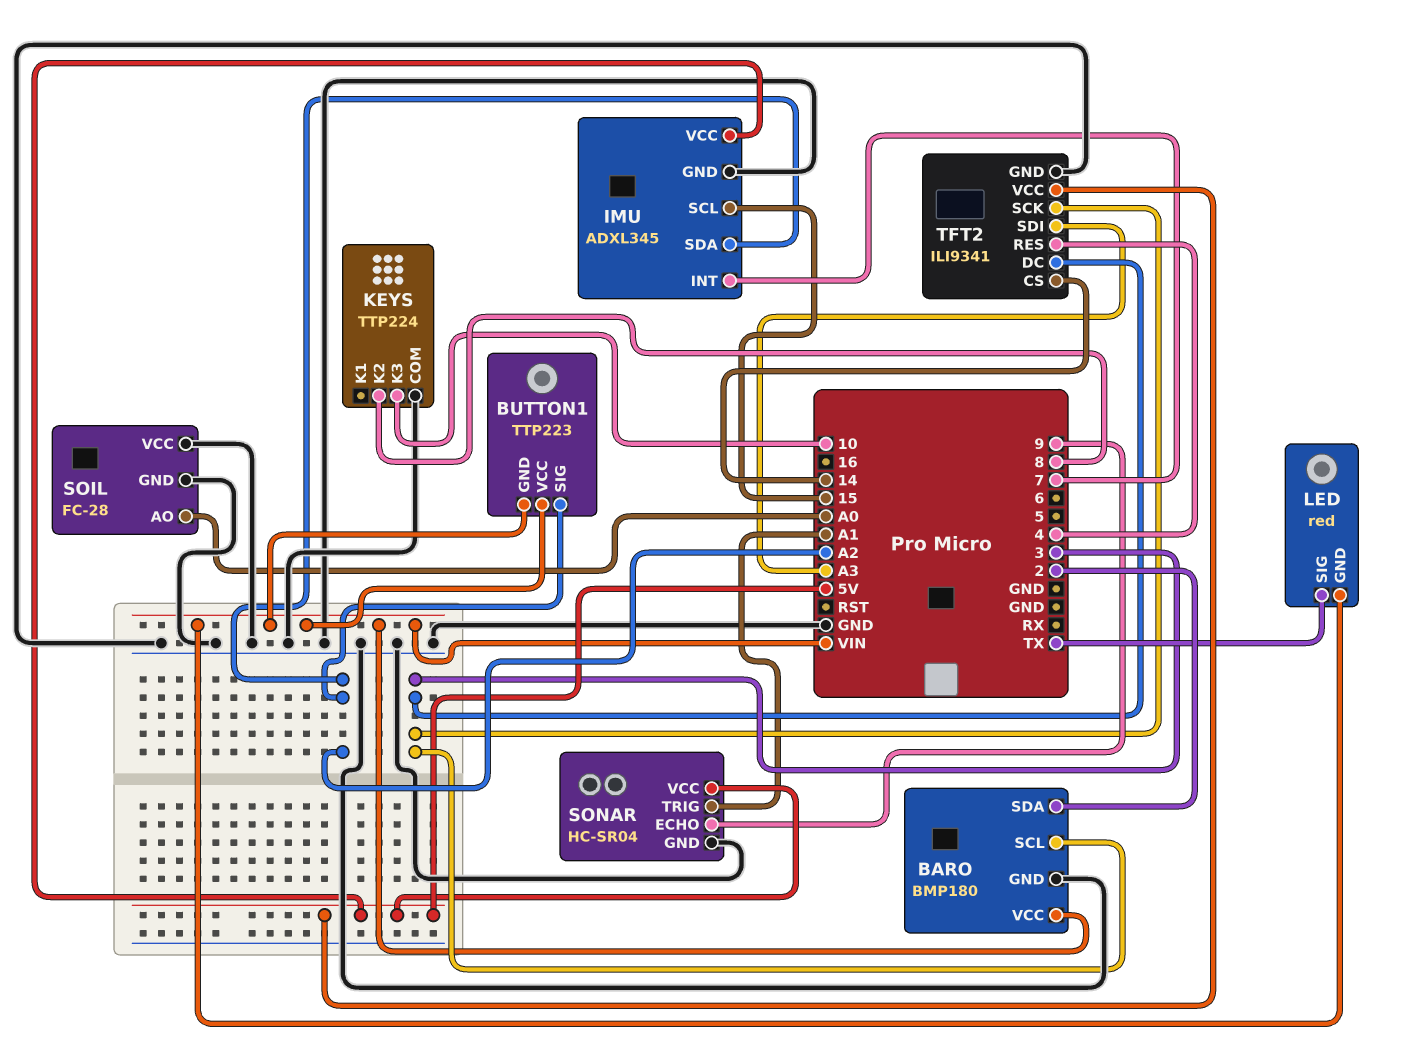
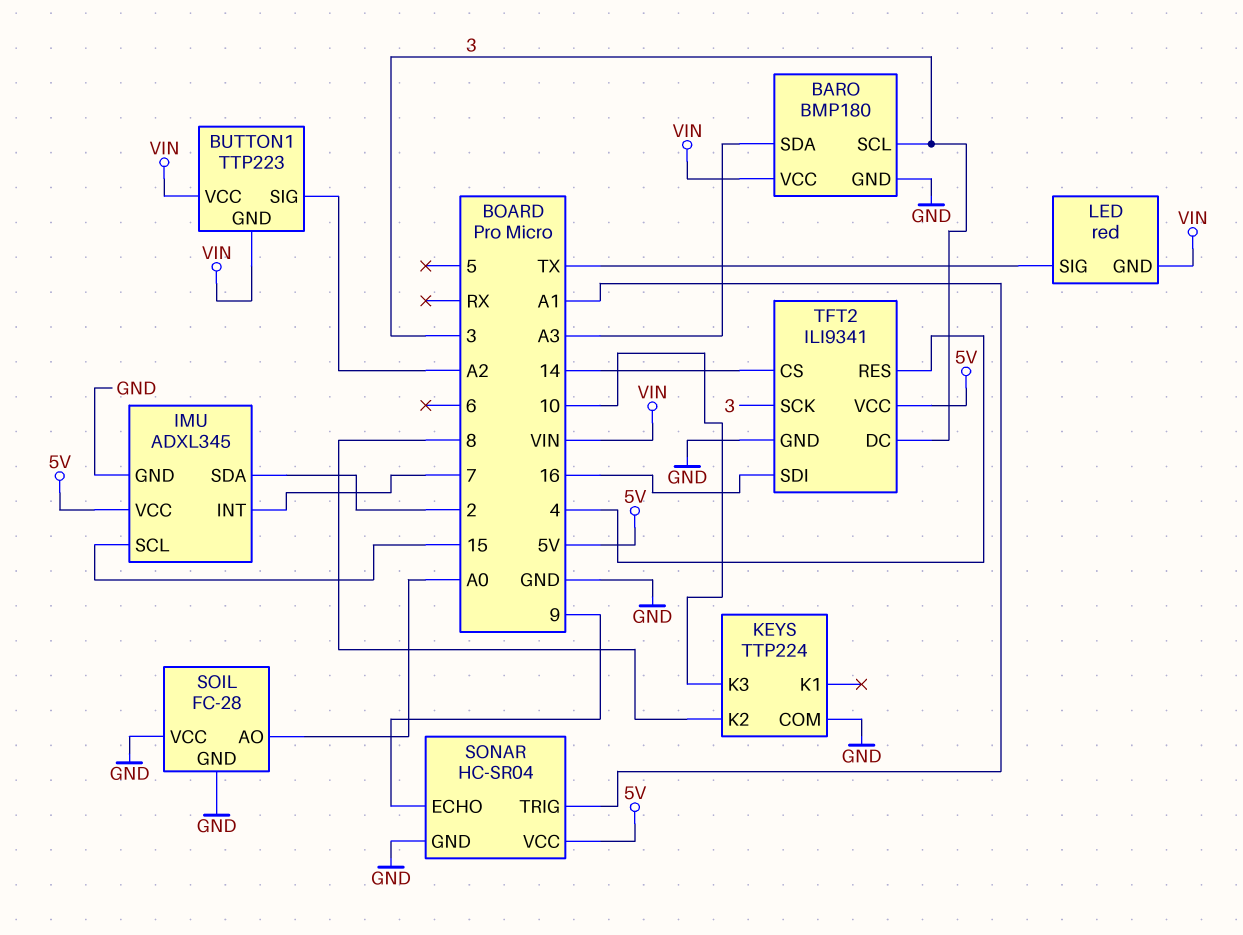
BARO pin SDA: 2 -> A3
IMU pin SDA: A2 -> 2
TFT2 pin SDI: A3 -> 16

